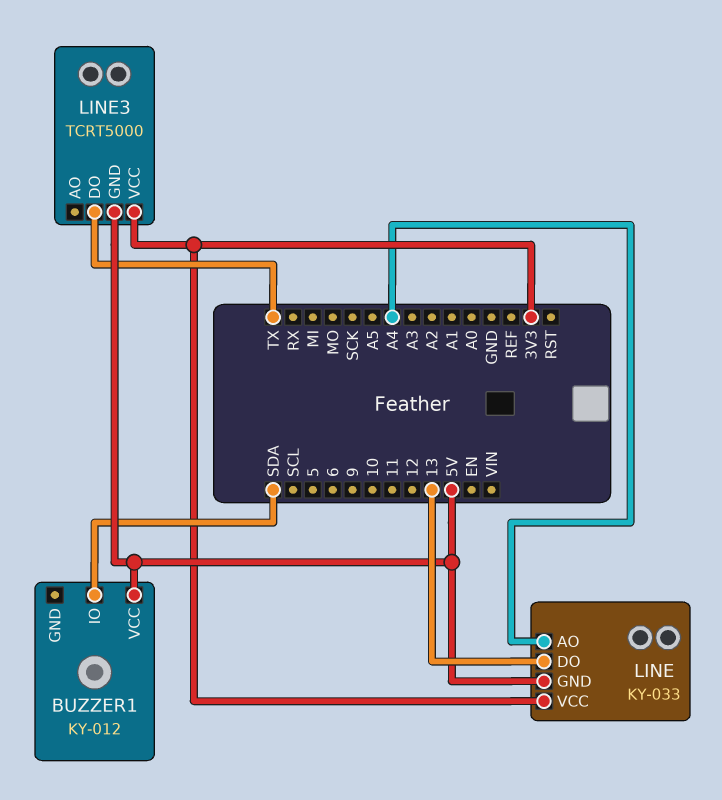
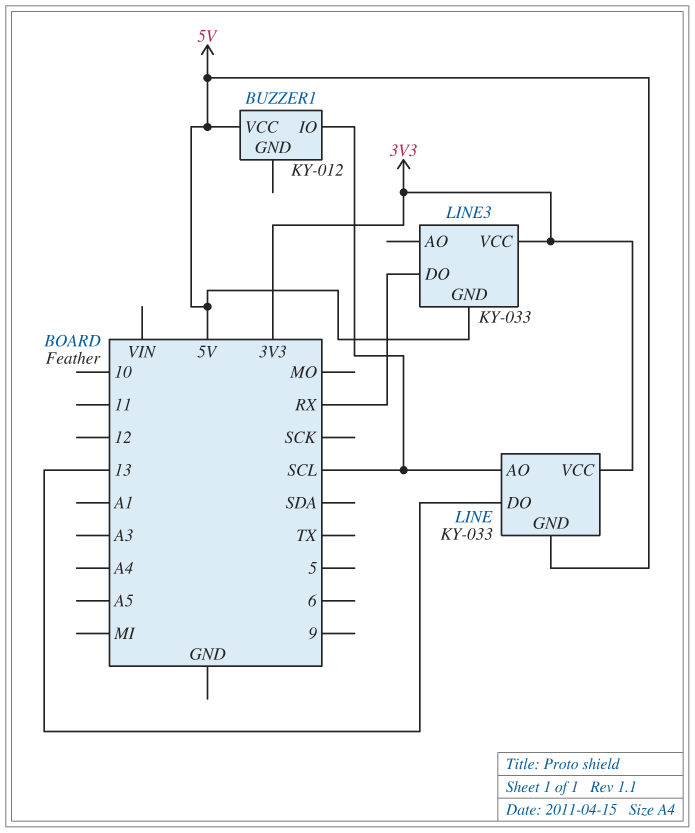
BUZZER1 pin IO: SDA -> SCL
LINE pin AO: A4 -> SCL
LINE3: TCRT5000 -> KY-033
LINE3 pin DO: TX -> RX

